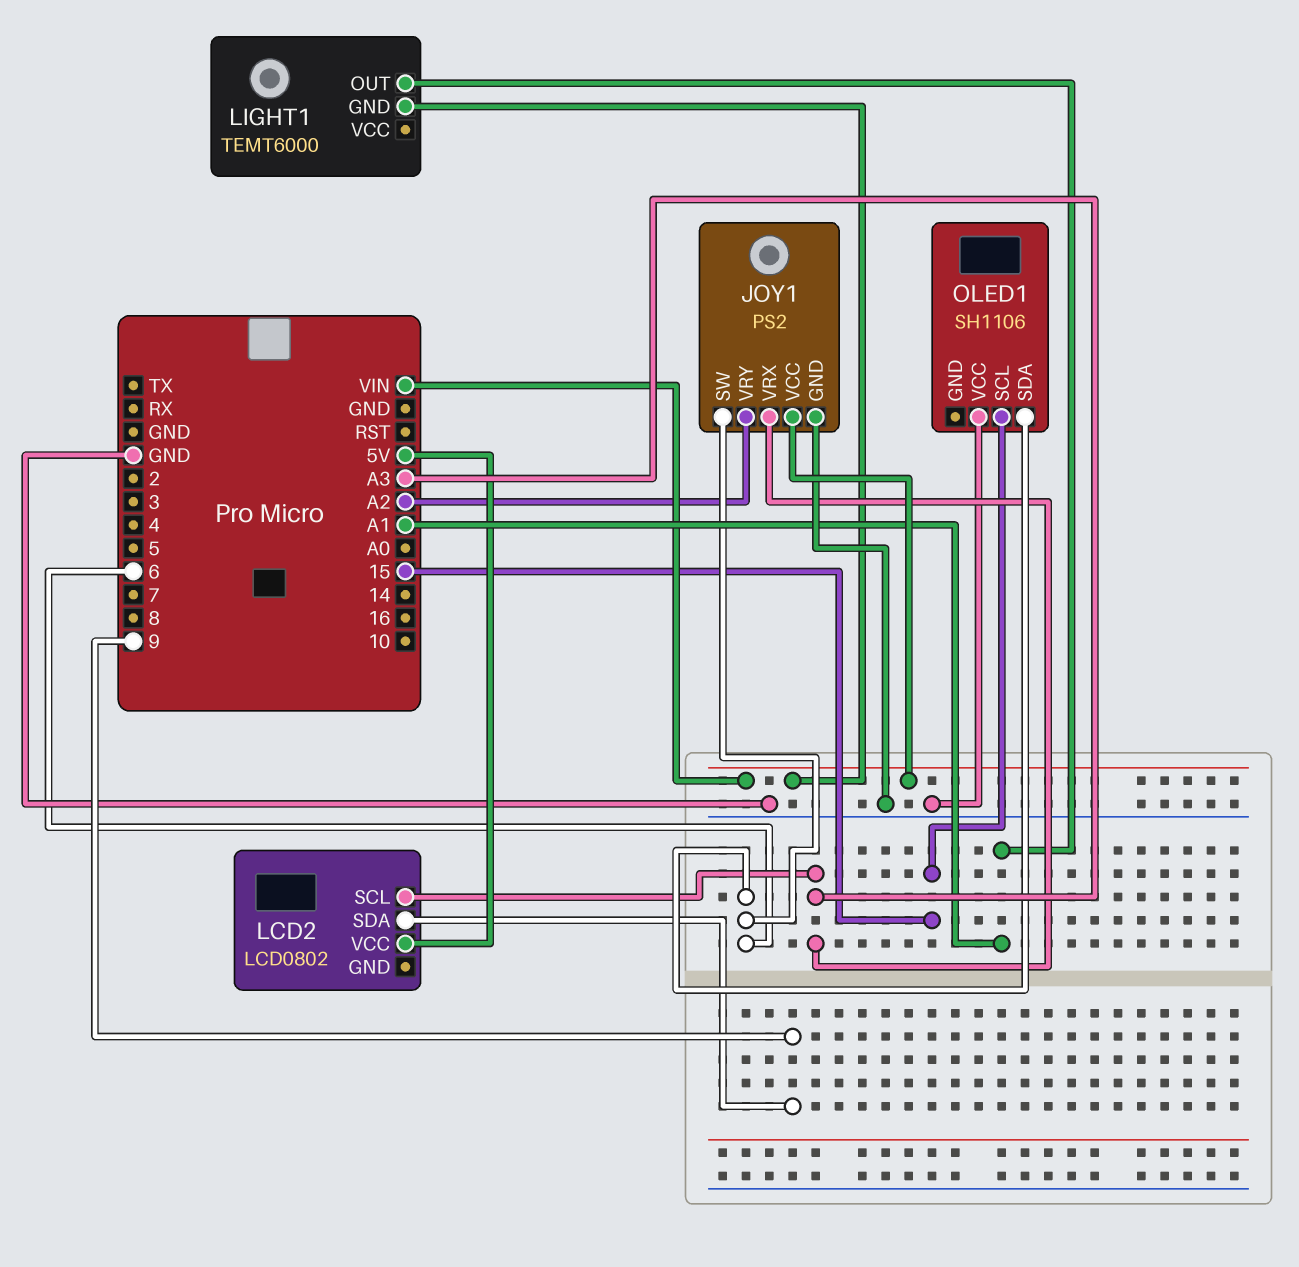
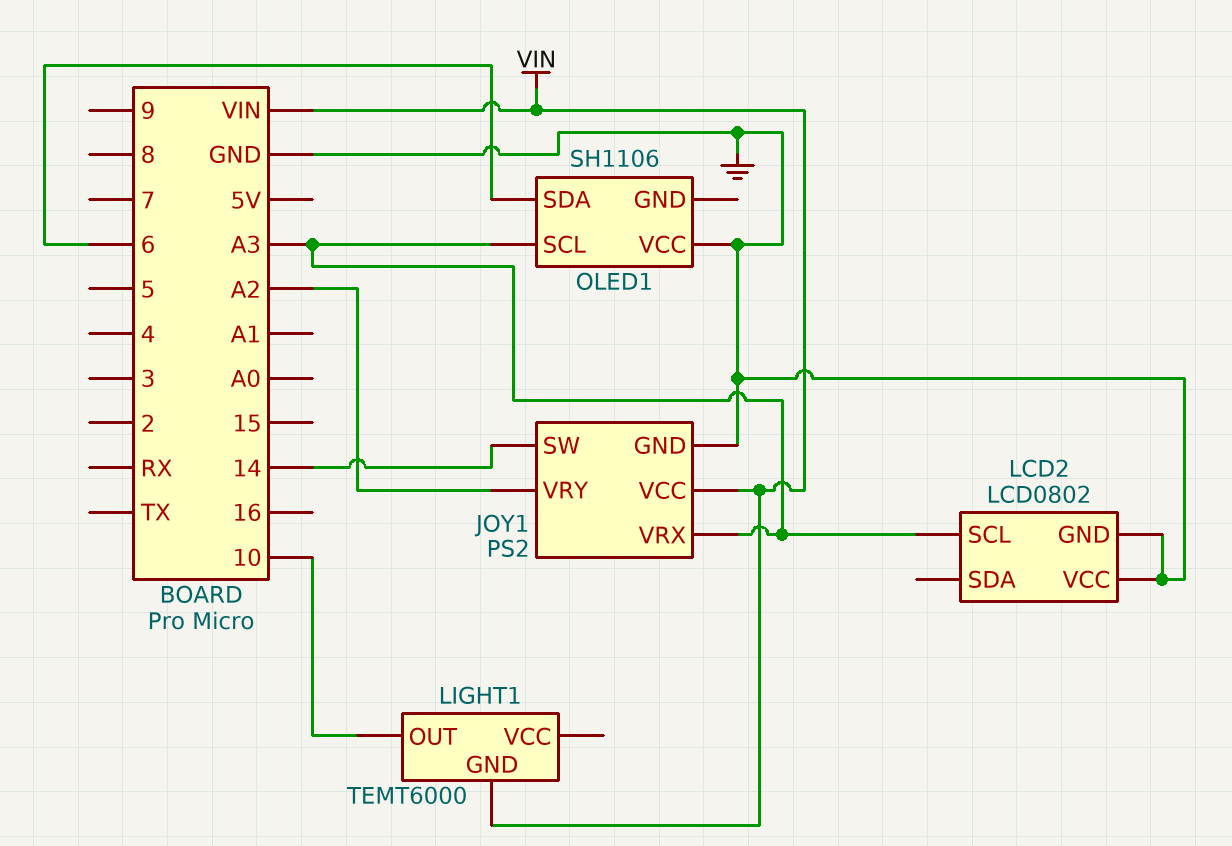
JOY1 pin SW: 6 -> 14
LCD2 pin GND: none -> GND
LCD2 pin SDA: 9 -> none
LCD2 pin VCC: 5V -> GND
LIGHT1 pin OUT: A1 -> 10
OLED1 pin SCL: 15 -> A3

